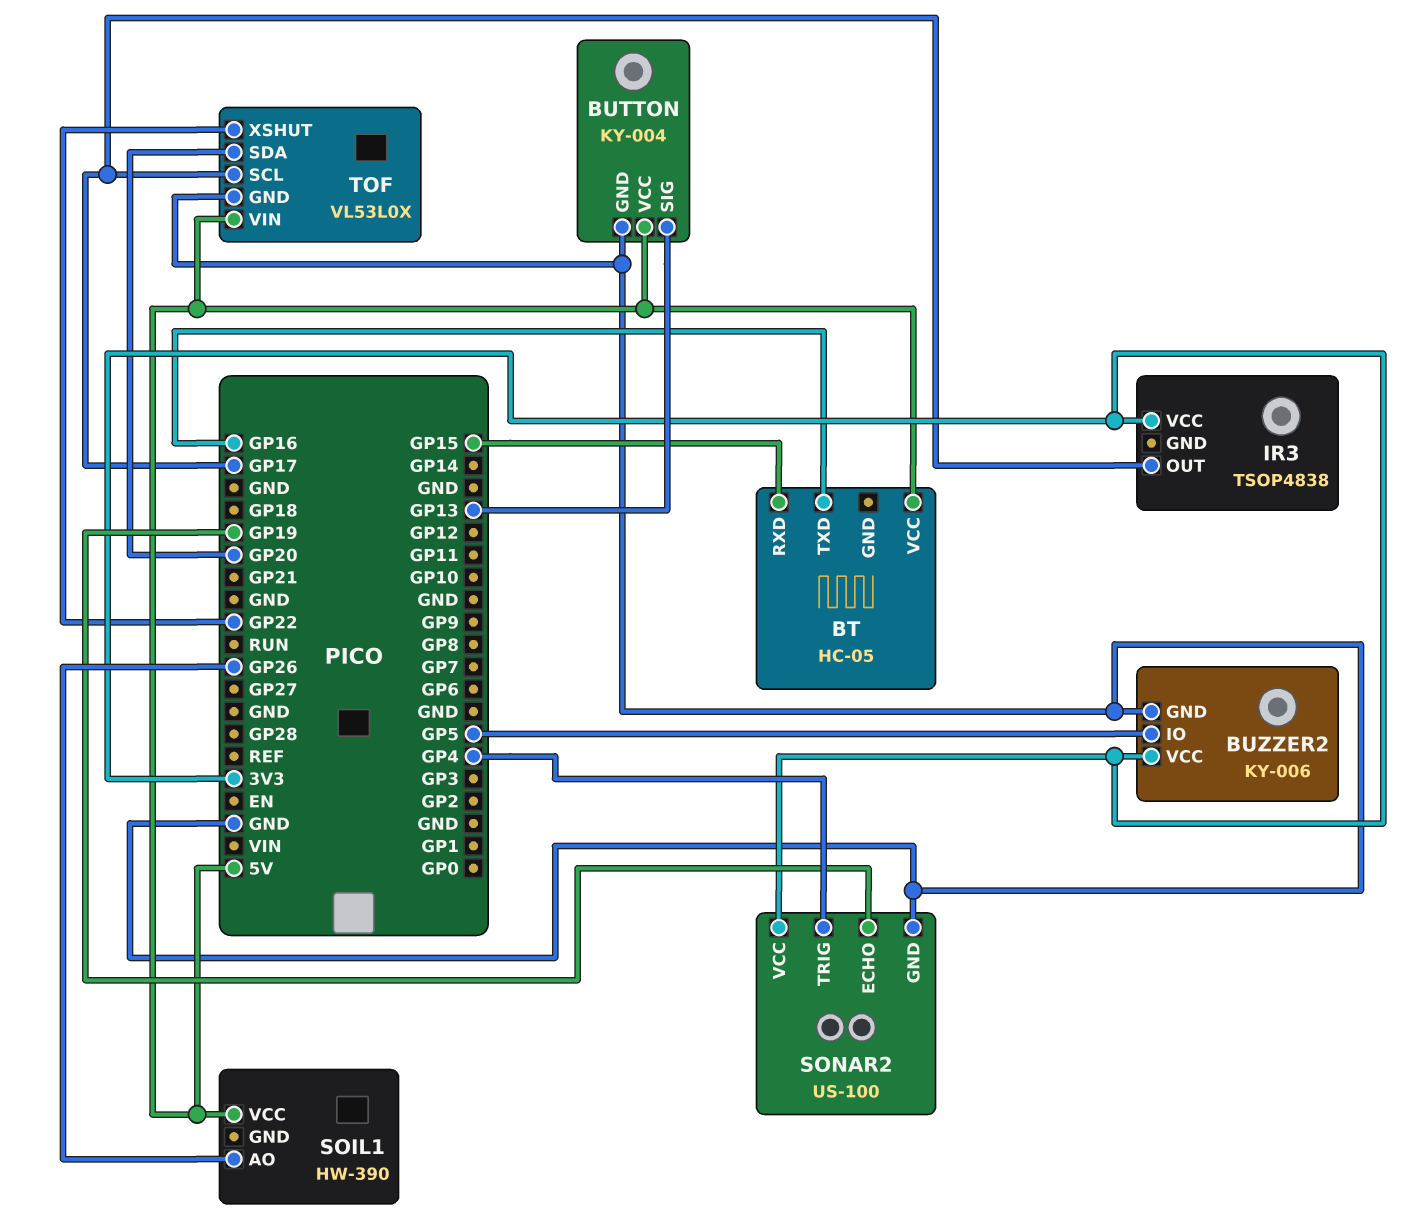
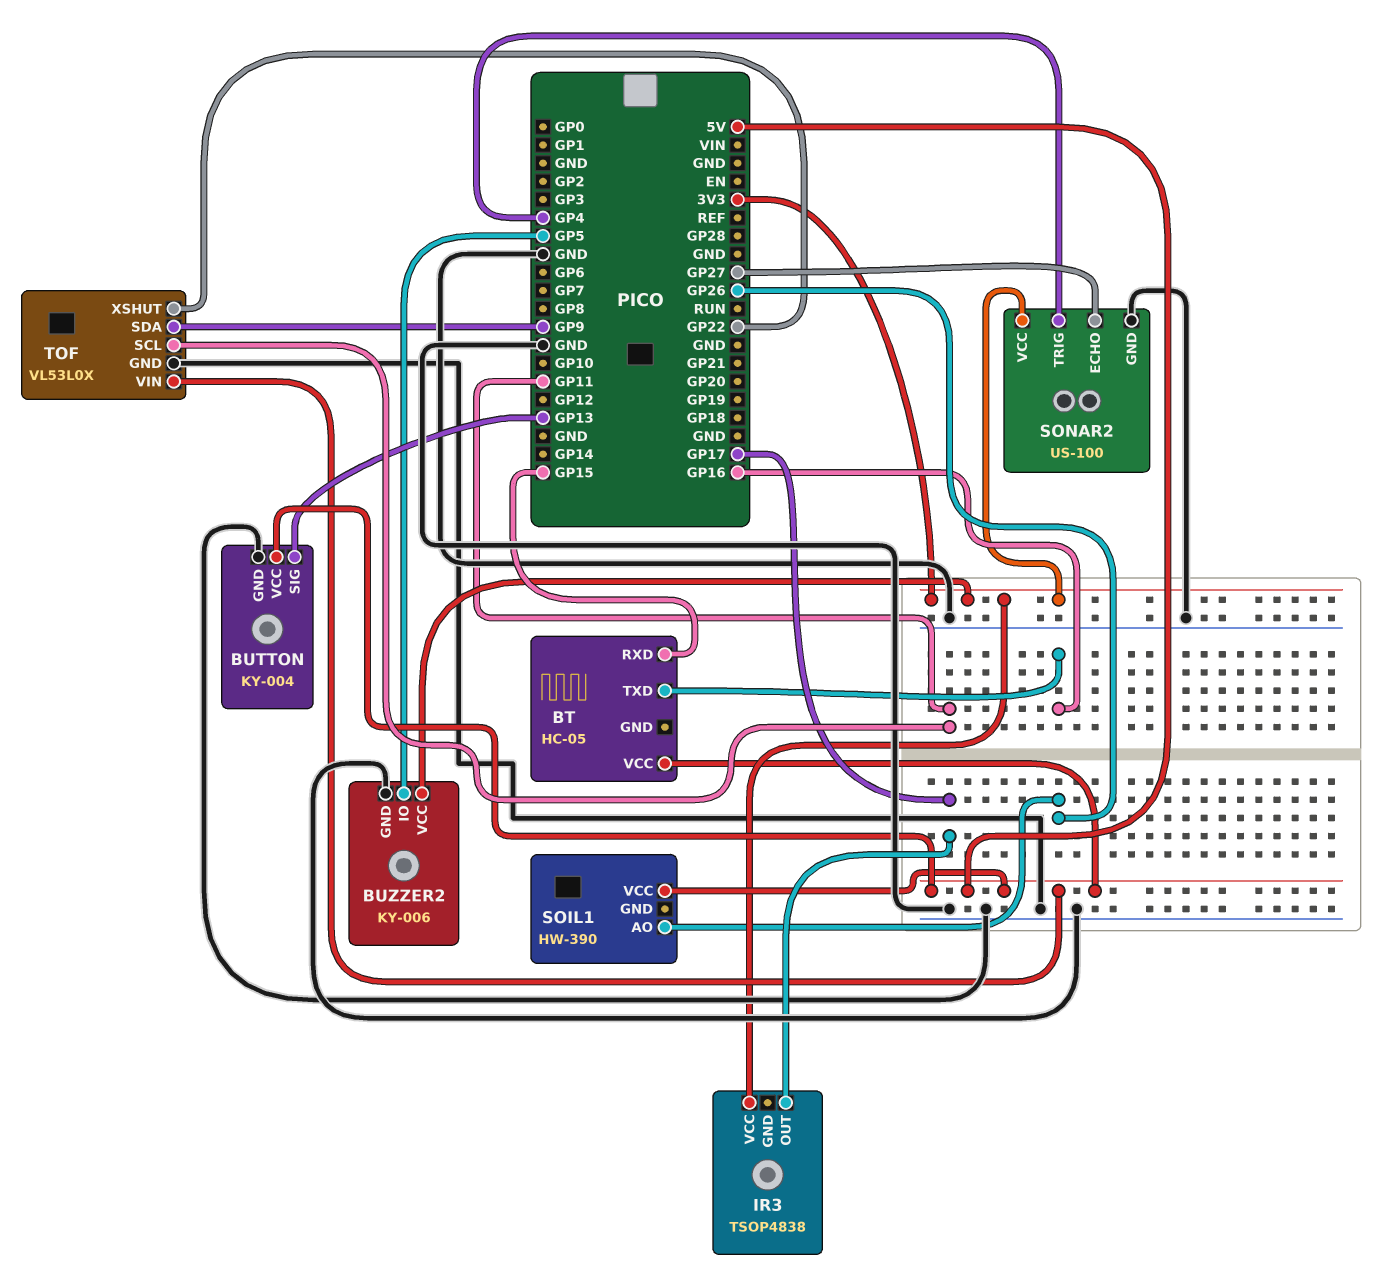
SONAR2 pin ECHO: GP19 -> GP27
TOF pin SCL: GP17 -> GP11
TOF pin SDA: GP20 -> GP9

